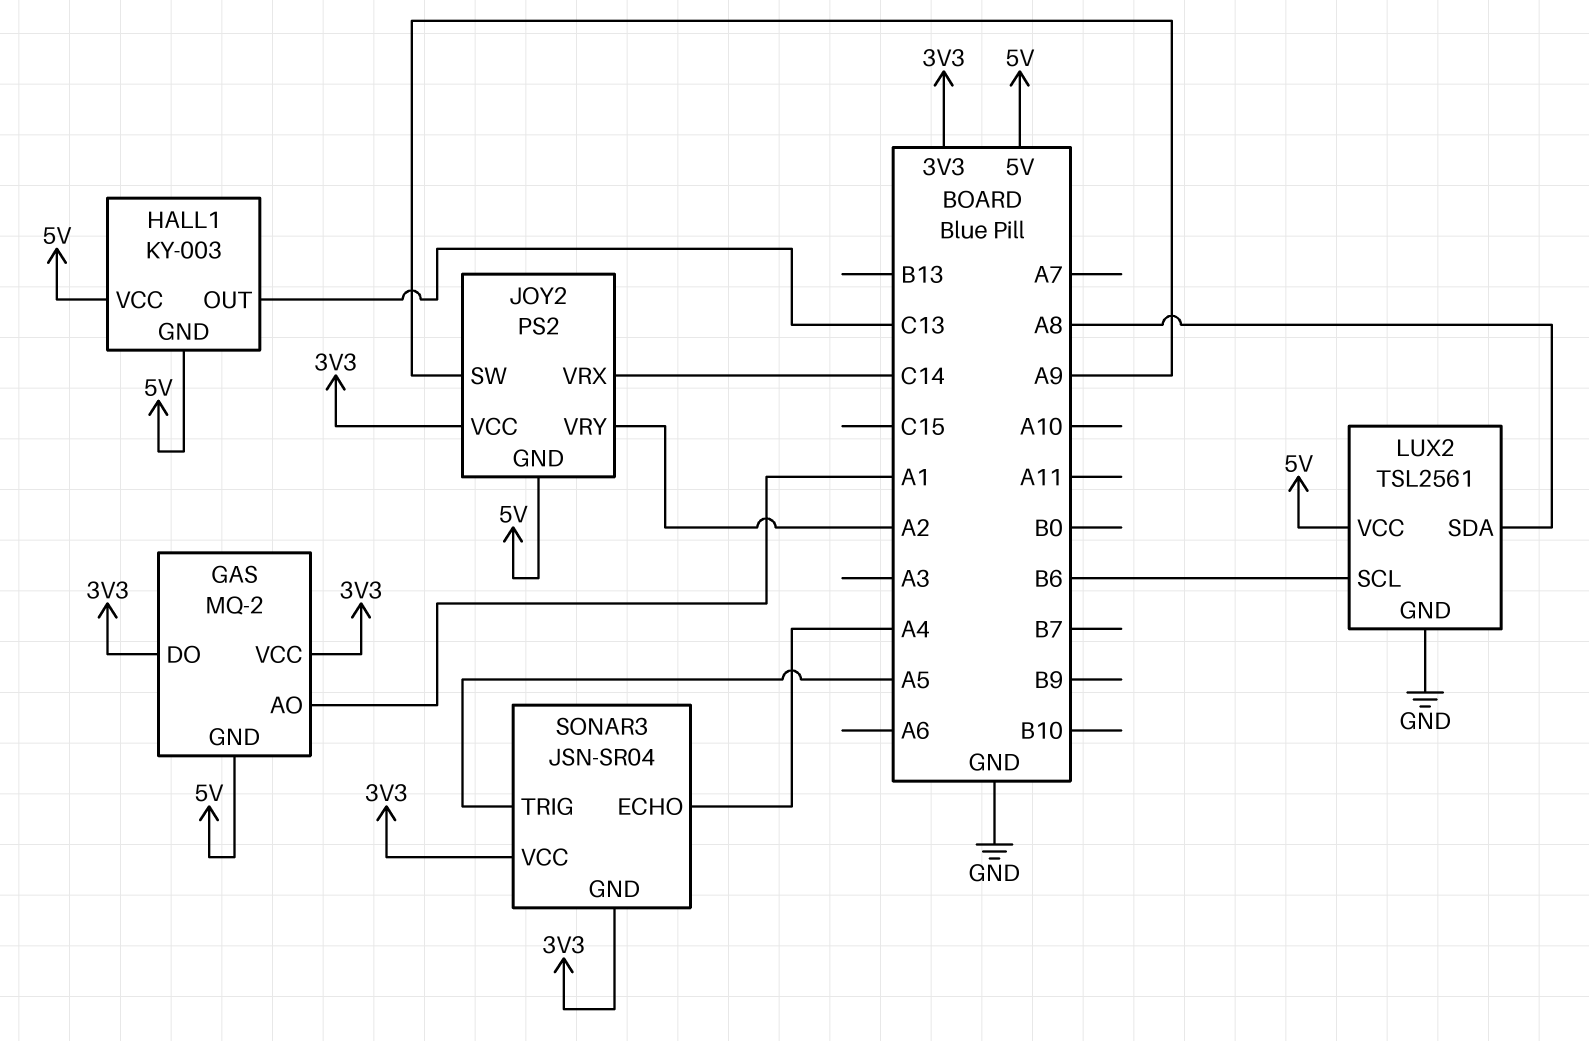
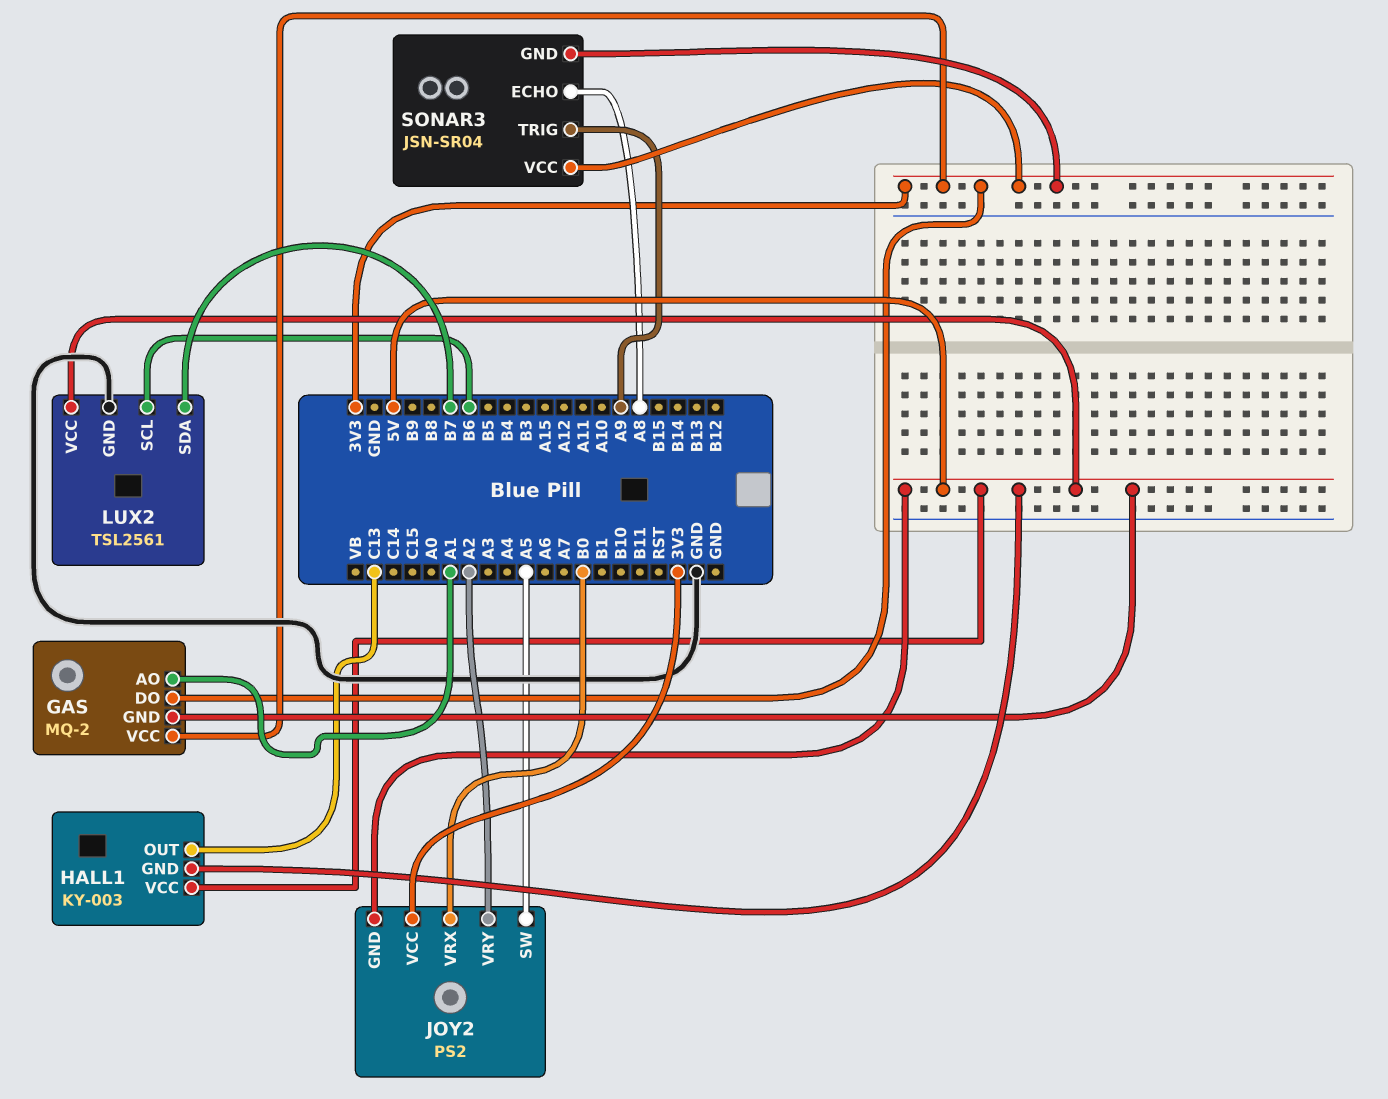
JOY2 pin SW: A9 -> A5
JOY2 pin VRX: C14 -> B0
LUX2 pin SDA: A8 -> B7
SONAR3 pin ECHO: A4 -> A8
SONAR3 pin TRIG: A5 -> A9

